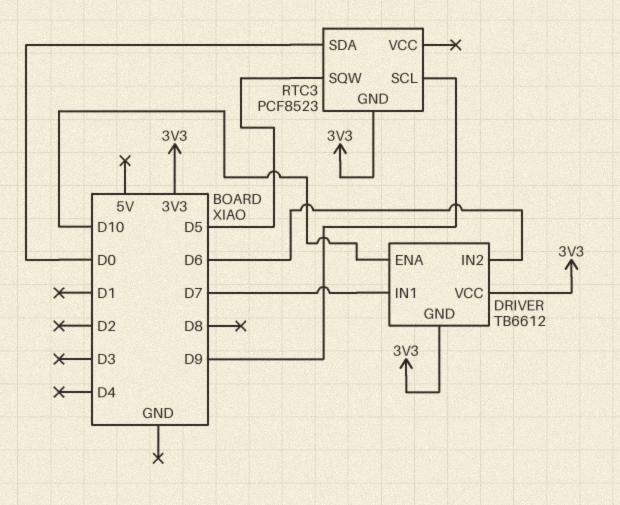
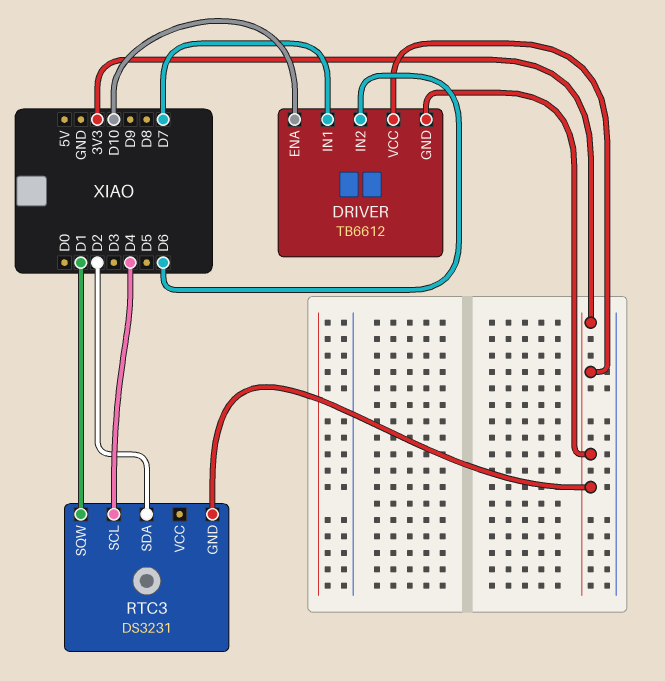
RTC3: PCF8523 -> DS3231
RTC3 pin SCL: D9 -> D4
RTC3 pin SDA: D0 -> D2
RTC3 pin SQW: D5 -> D1

